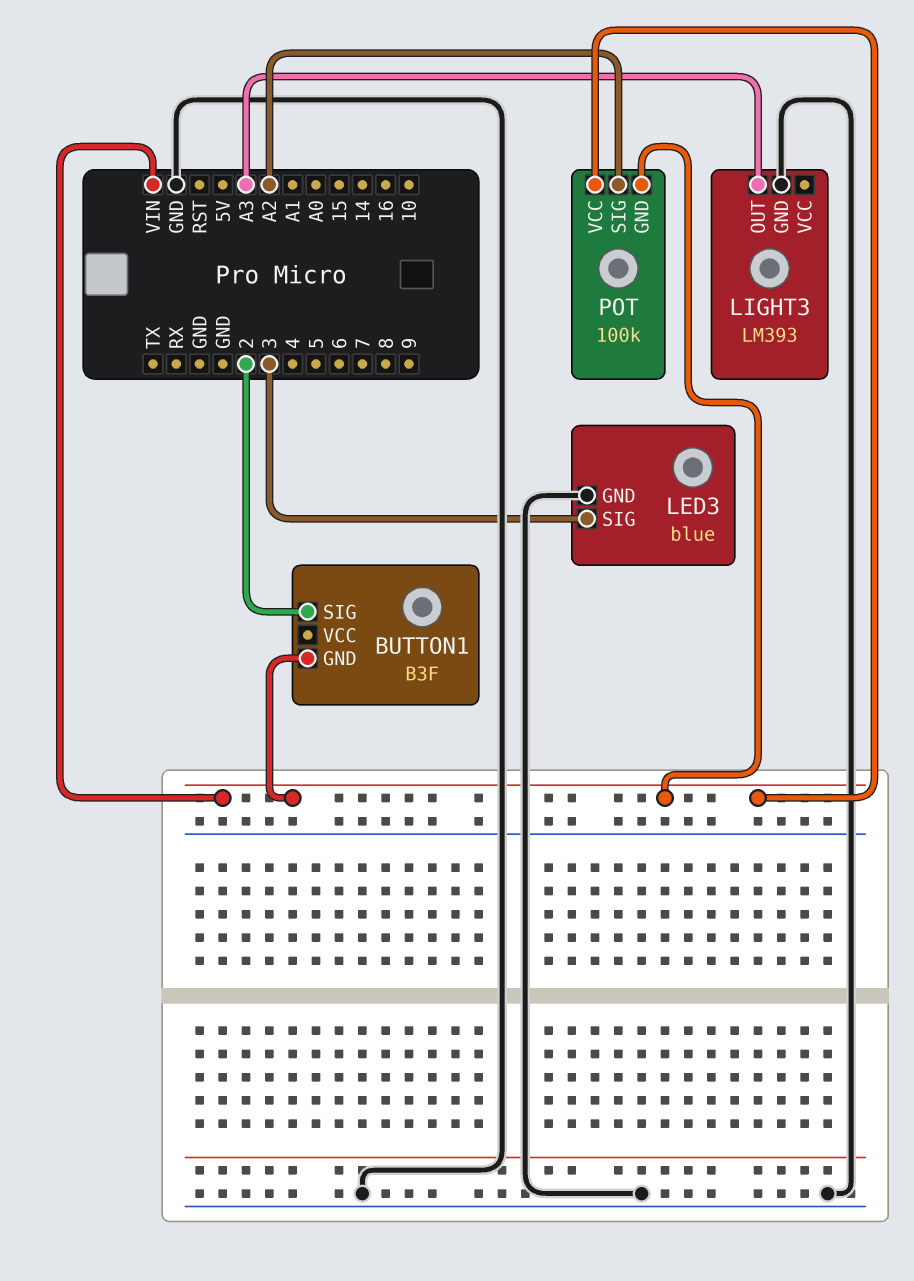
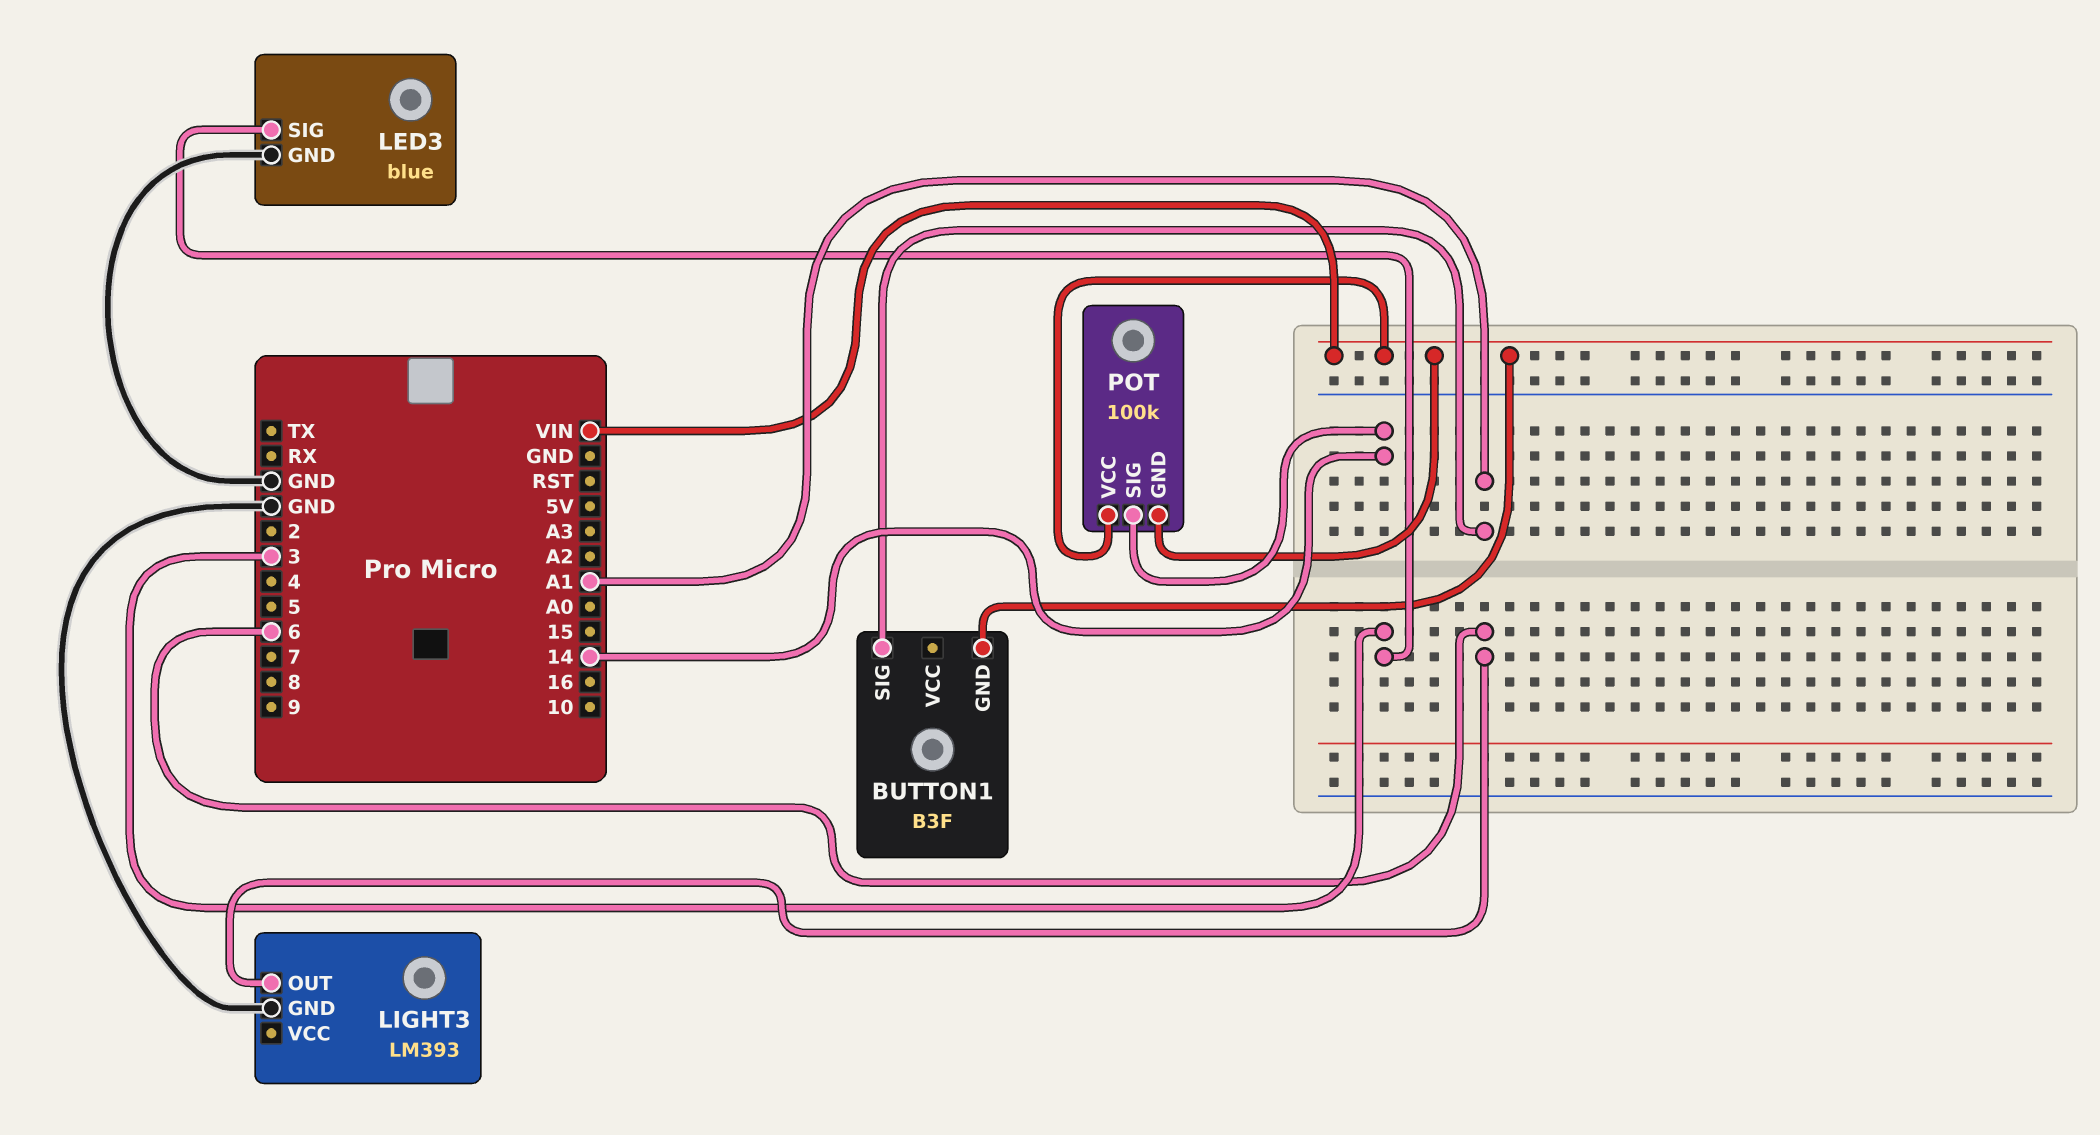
BUTTON1 pin SIG: 2 -> A1
LIGHT3 pin OUT: A3 -> 6
POT pin SIG: A2 -> 14

